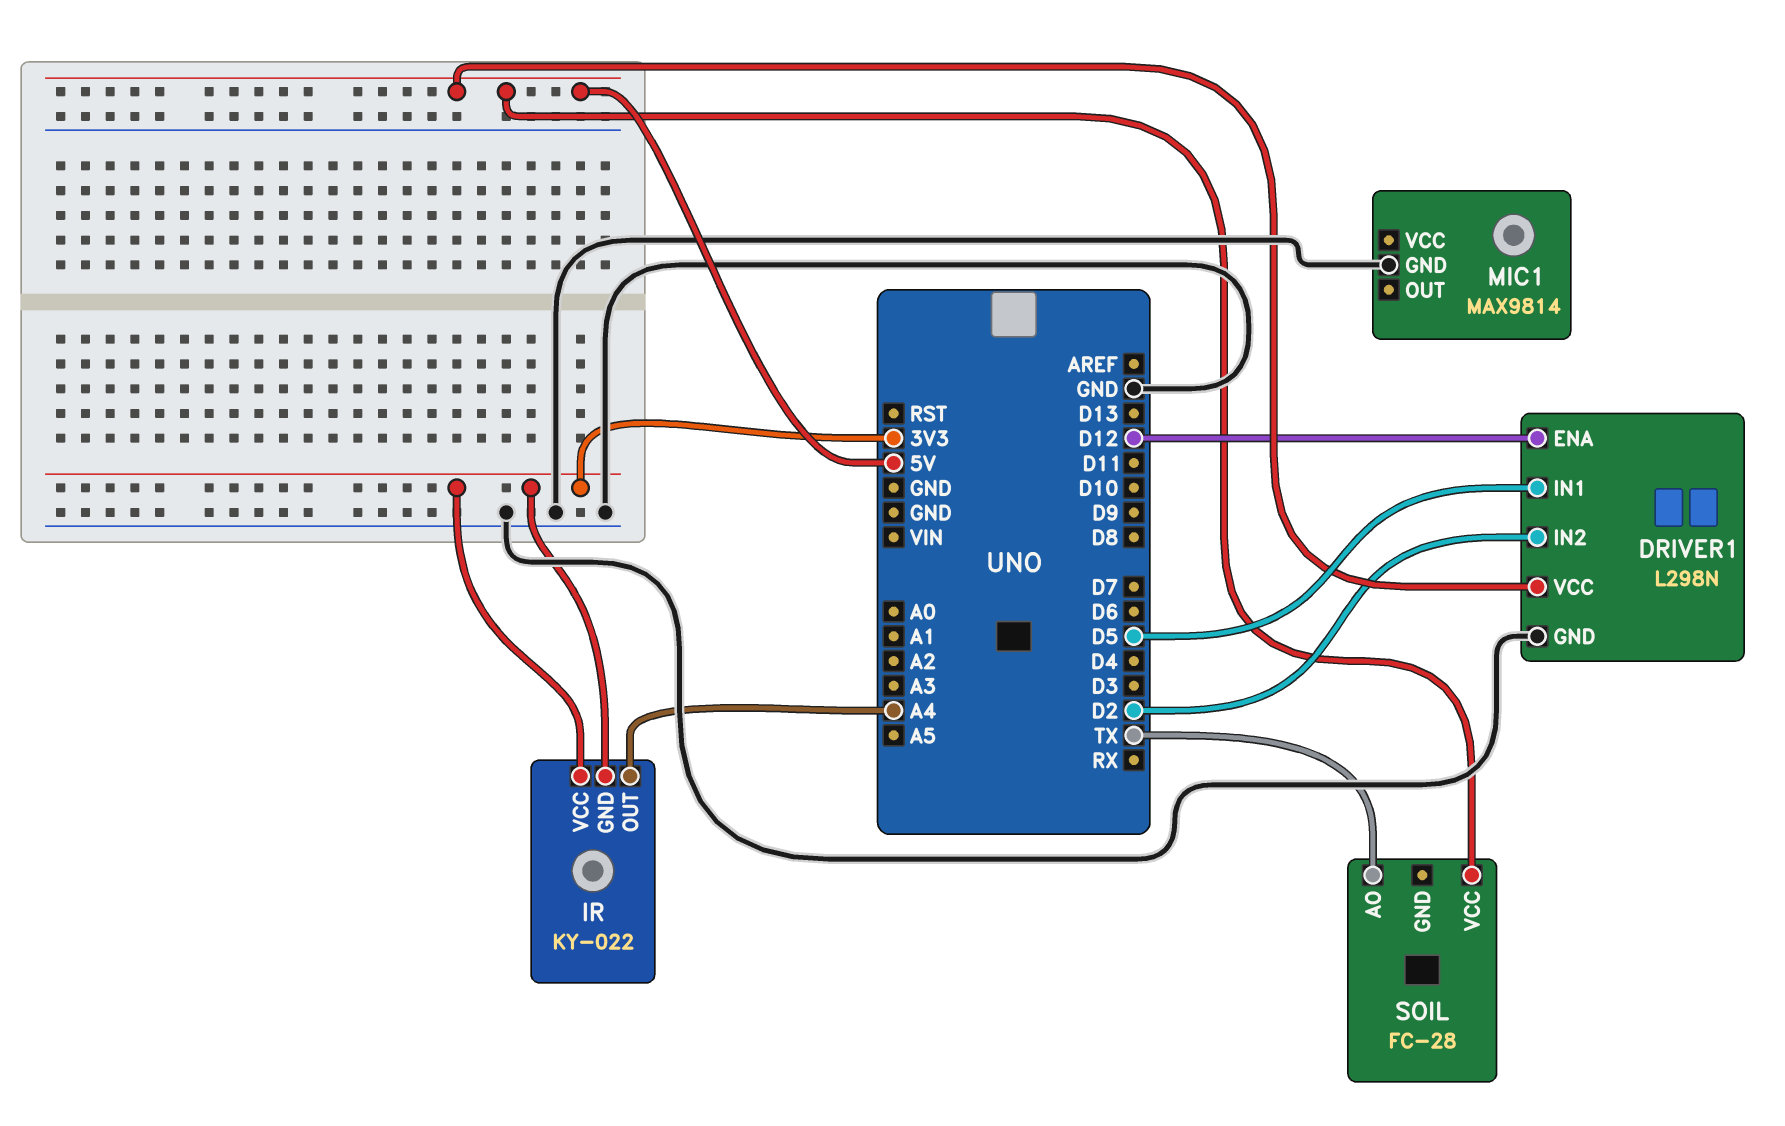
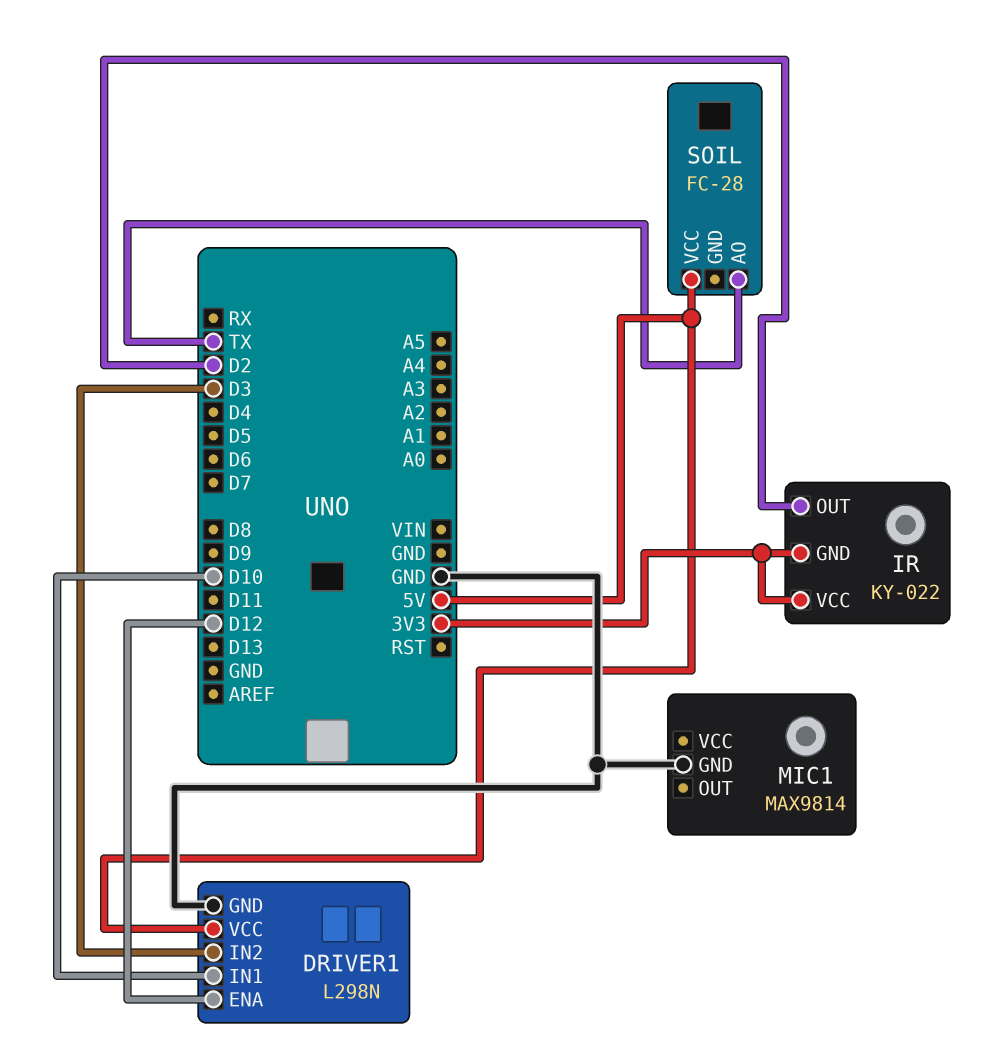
DRIVER1 pin IN1: D5 -> D10
DRIVER1 pin IN2: D2 -> D3
IR pin OUT: A4 -> D2

